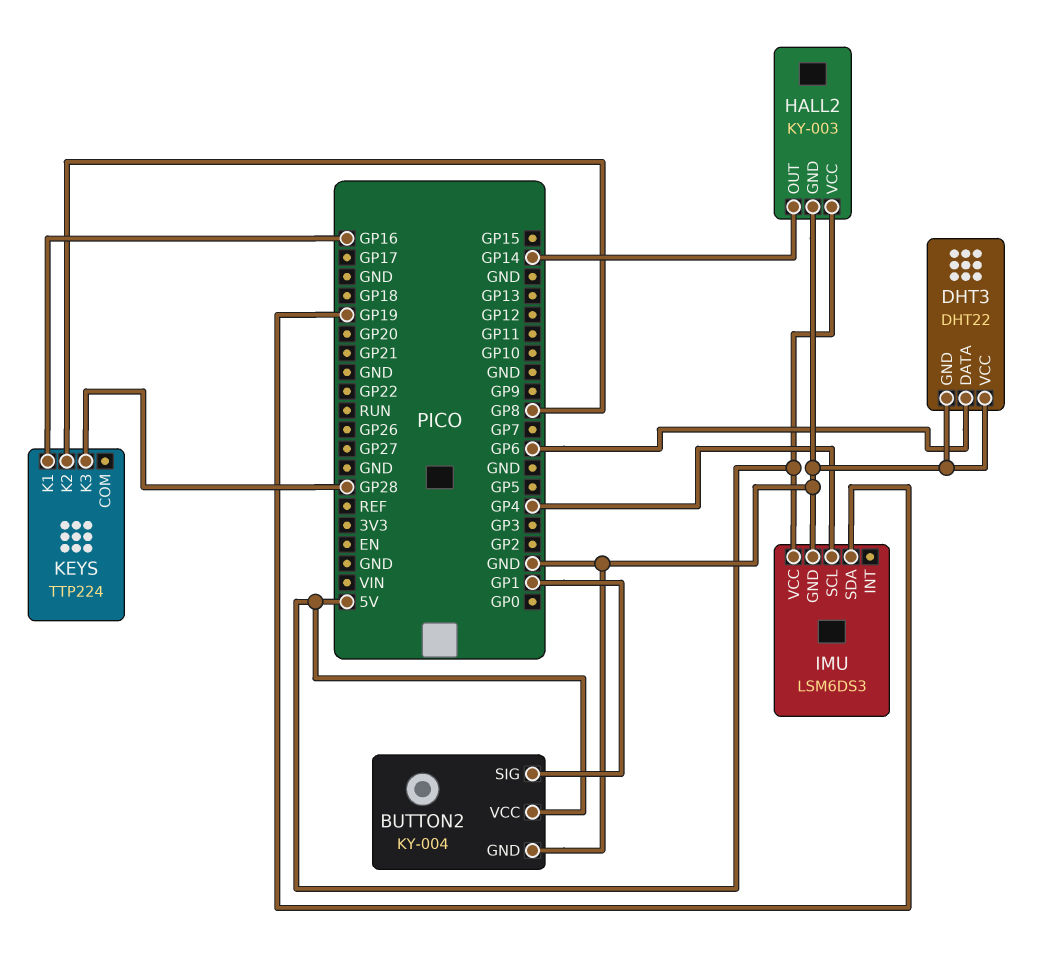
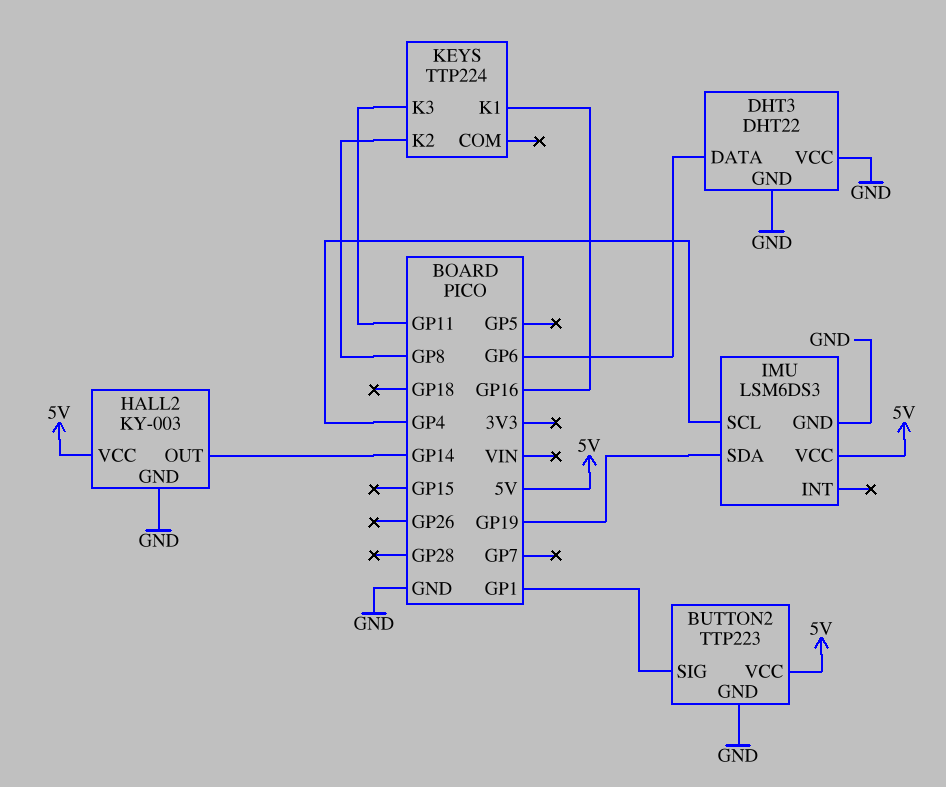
BUTTON2: KY-004 -> TTP223
KEYS pin K3: GP28 -> GP11

